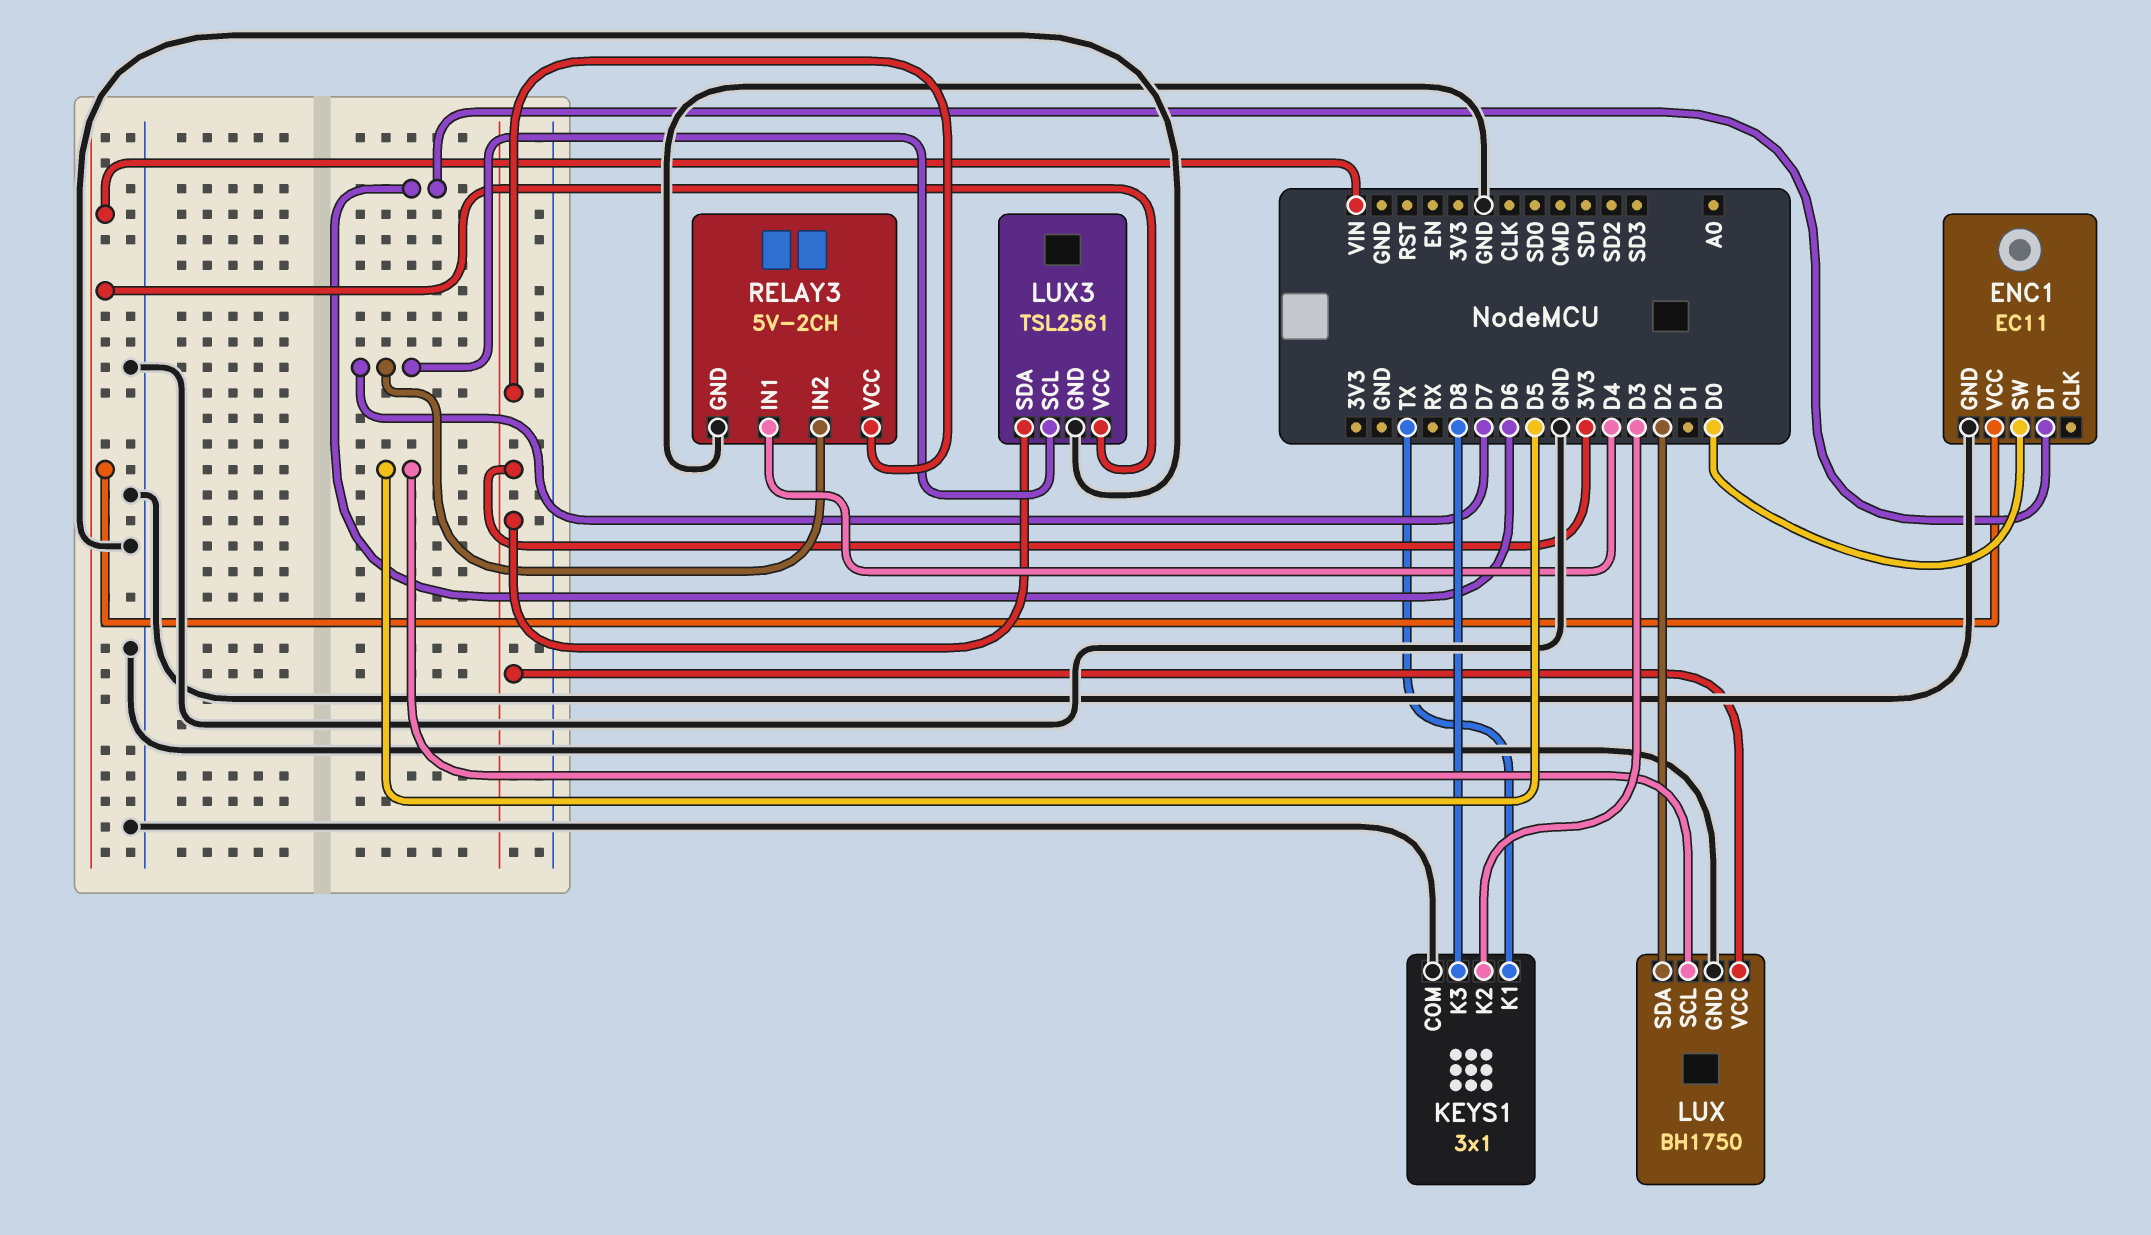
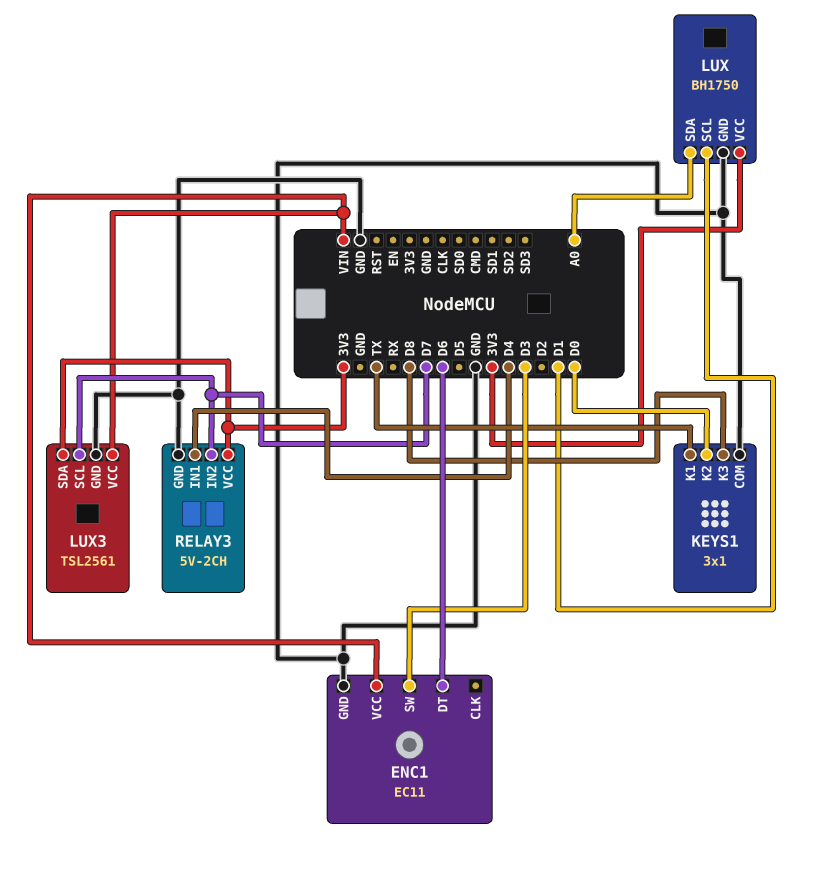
ENC1 pin SW: D0 -> D3
KEYS1 pin K2: D3 -> D0
LUX pin SCL: D5 -> D1
LUX pin SDA: D2 -> A0

